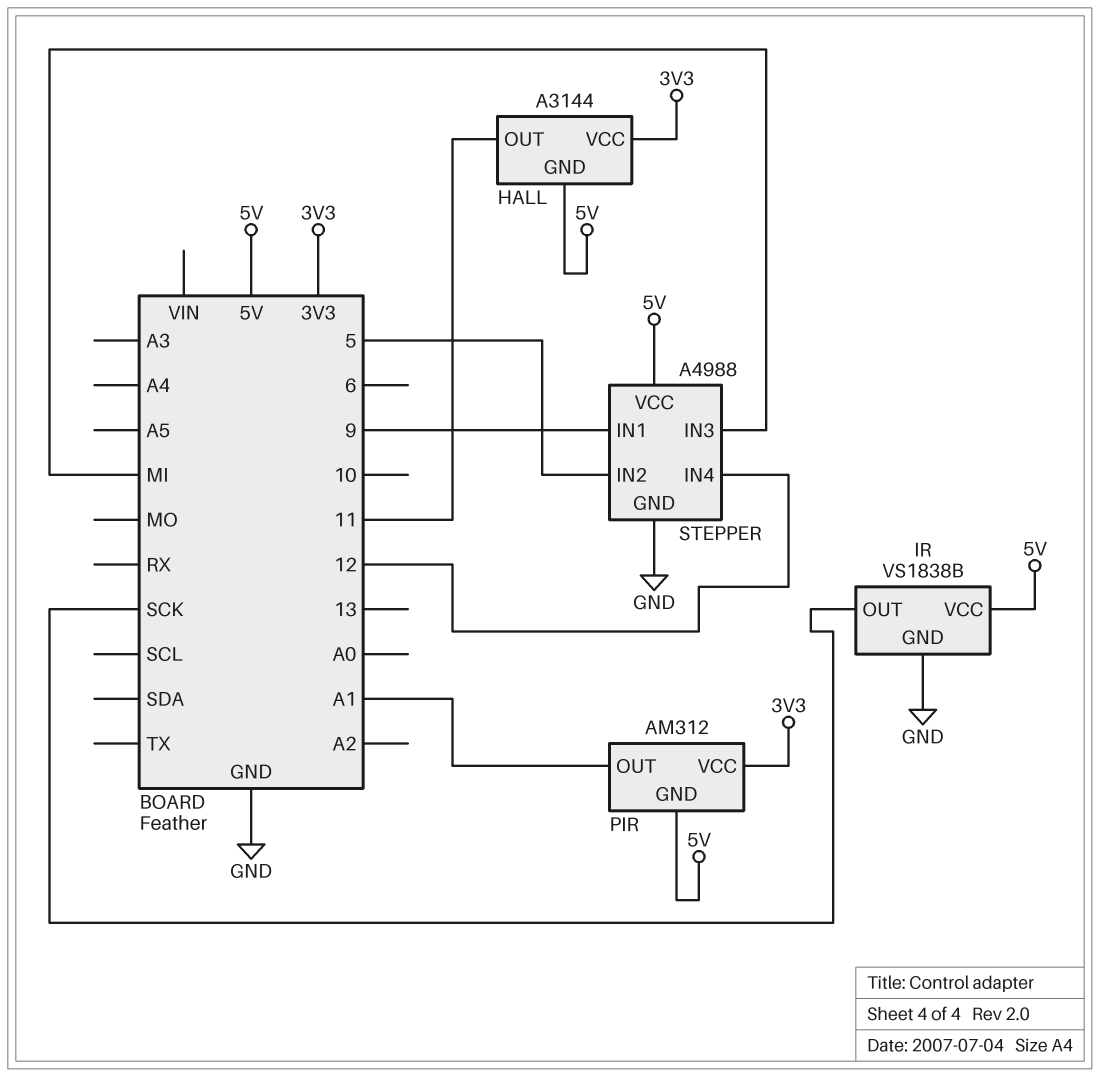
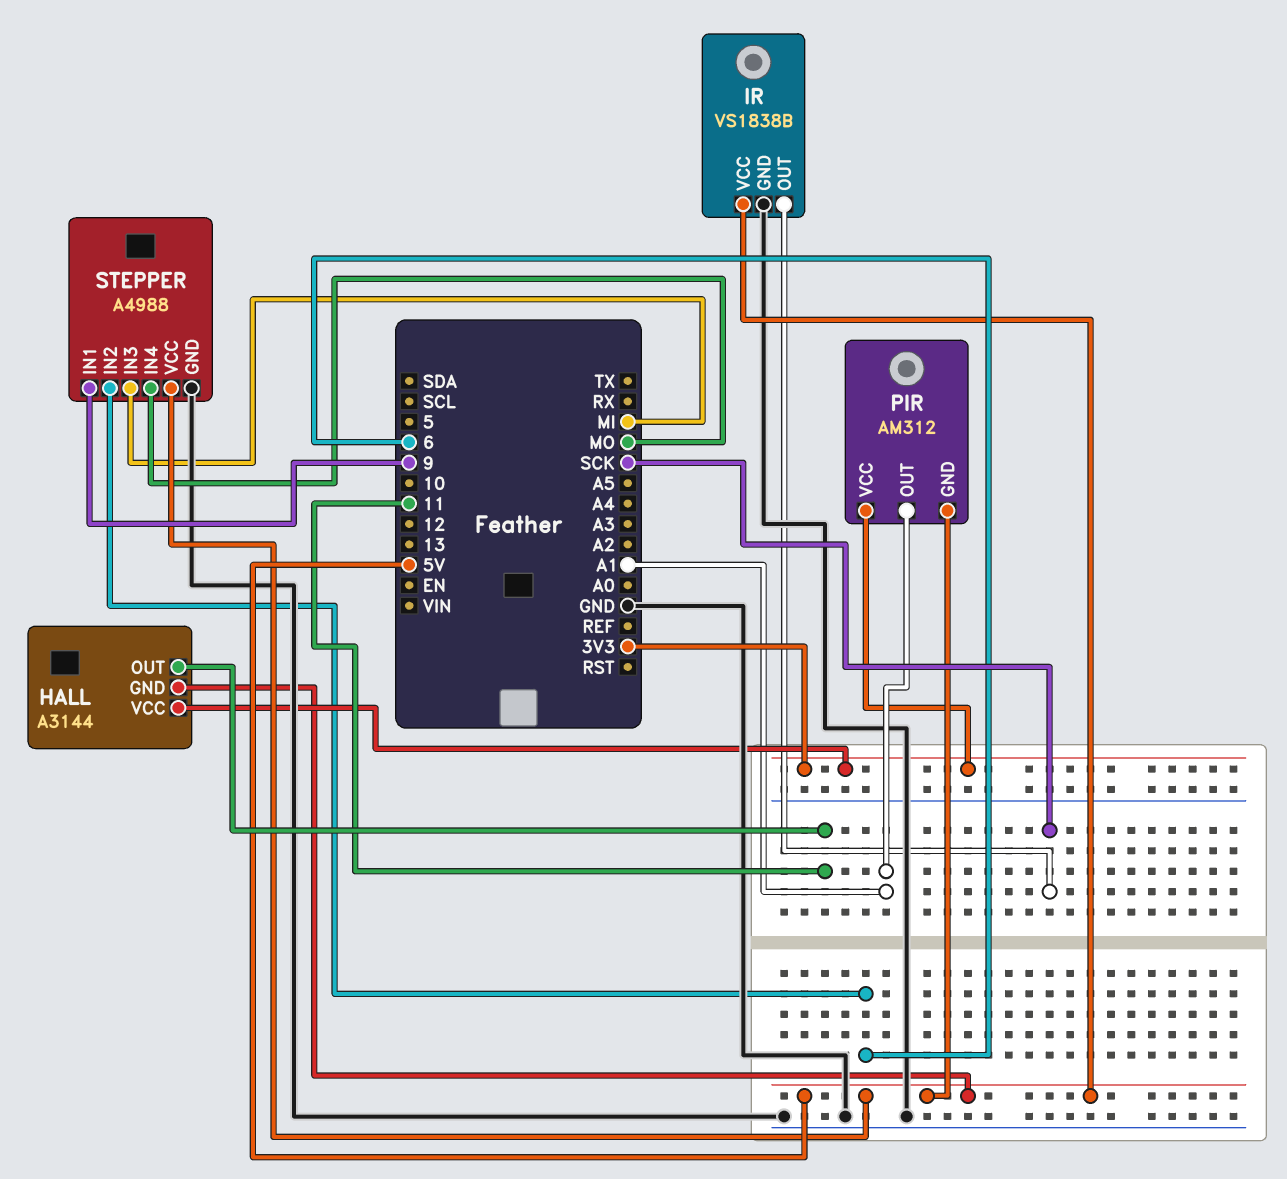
STEPPER pin IN2: 5 -> 6
STEPPER pin IN4: 12 -> MO

